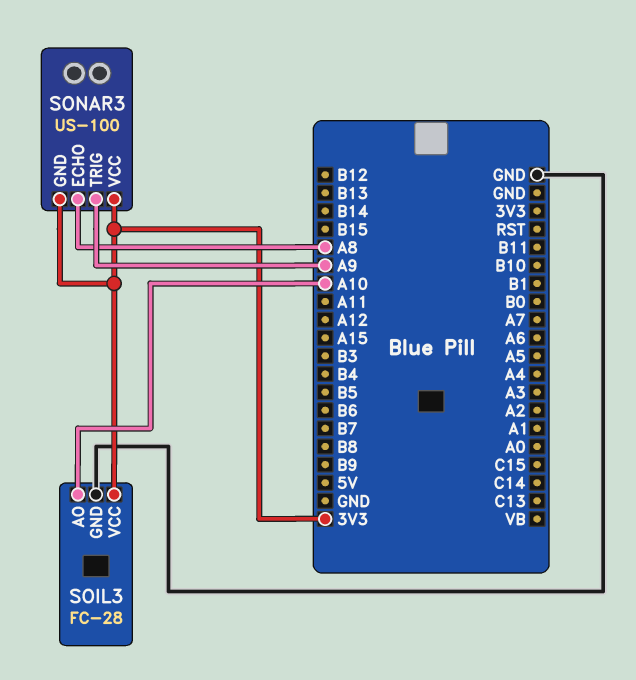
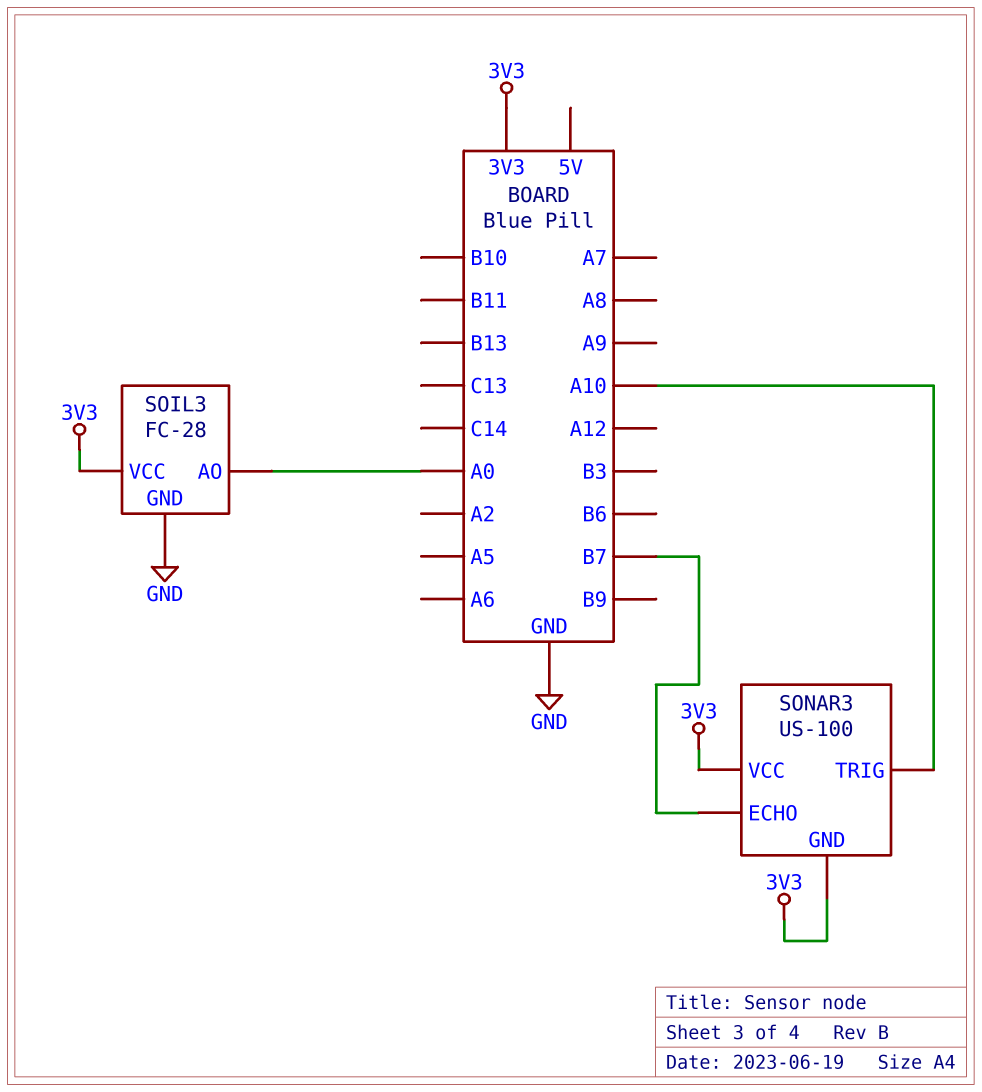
SOIL3 pin AO: A10 -> A0
SONAR3 pin ECHO: A8 -> B7
SONAR3 pin TRIG: A9 -> A10

